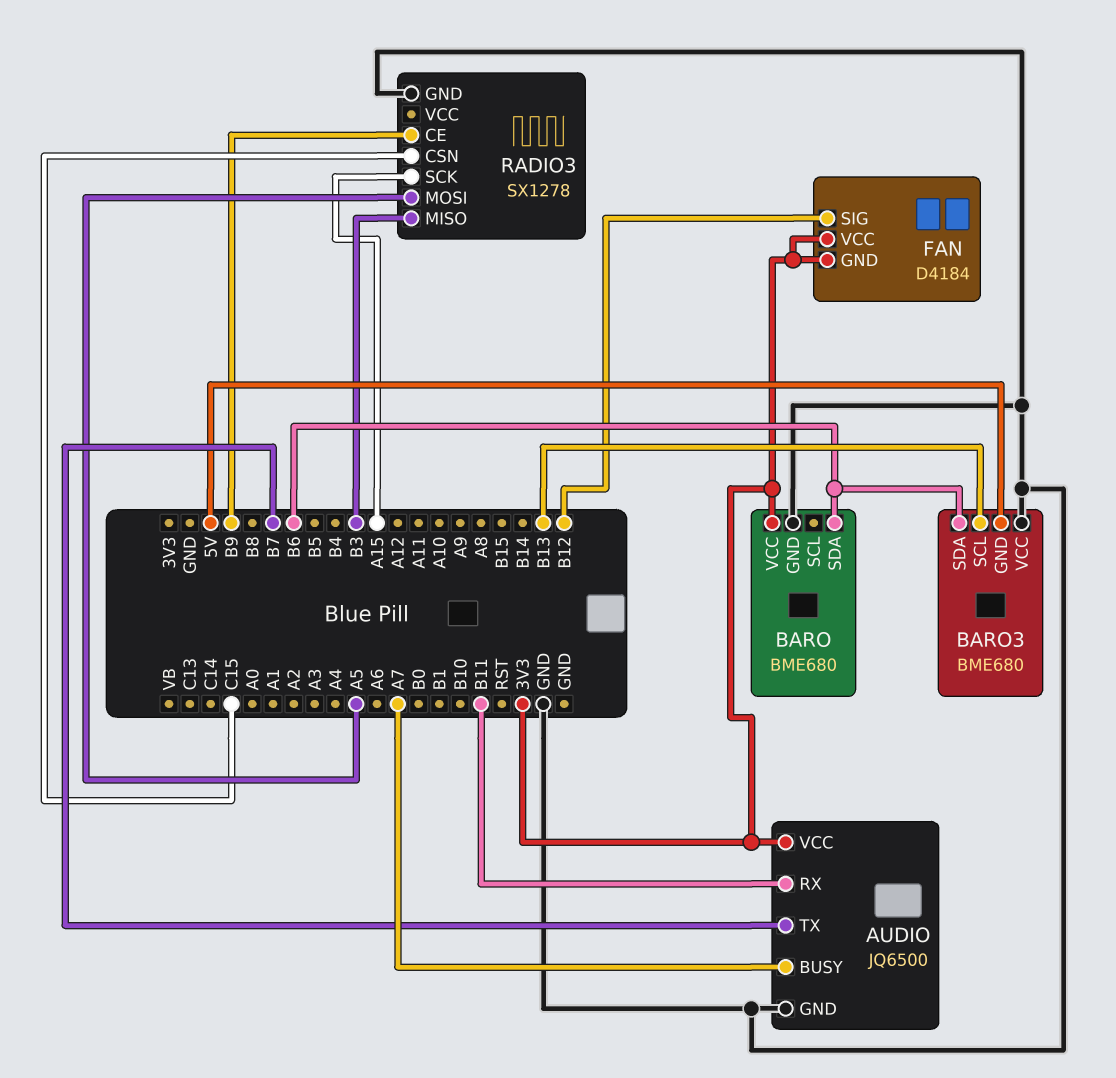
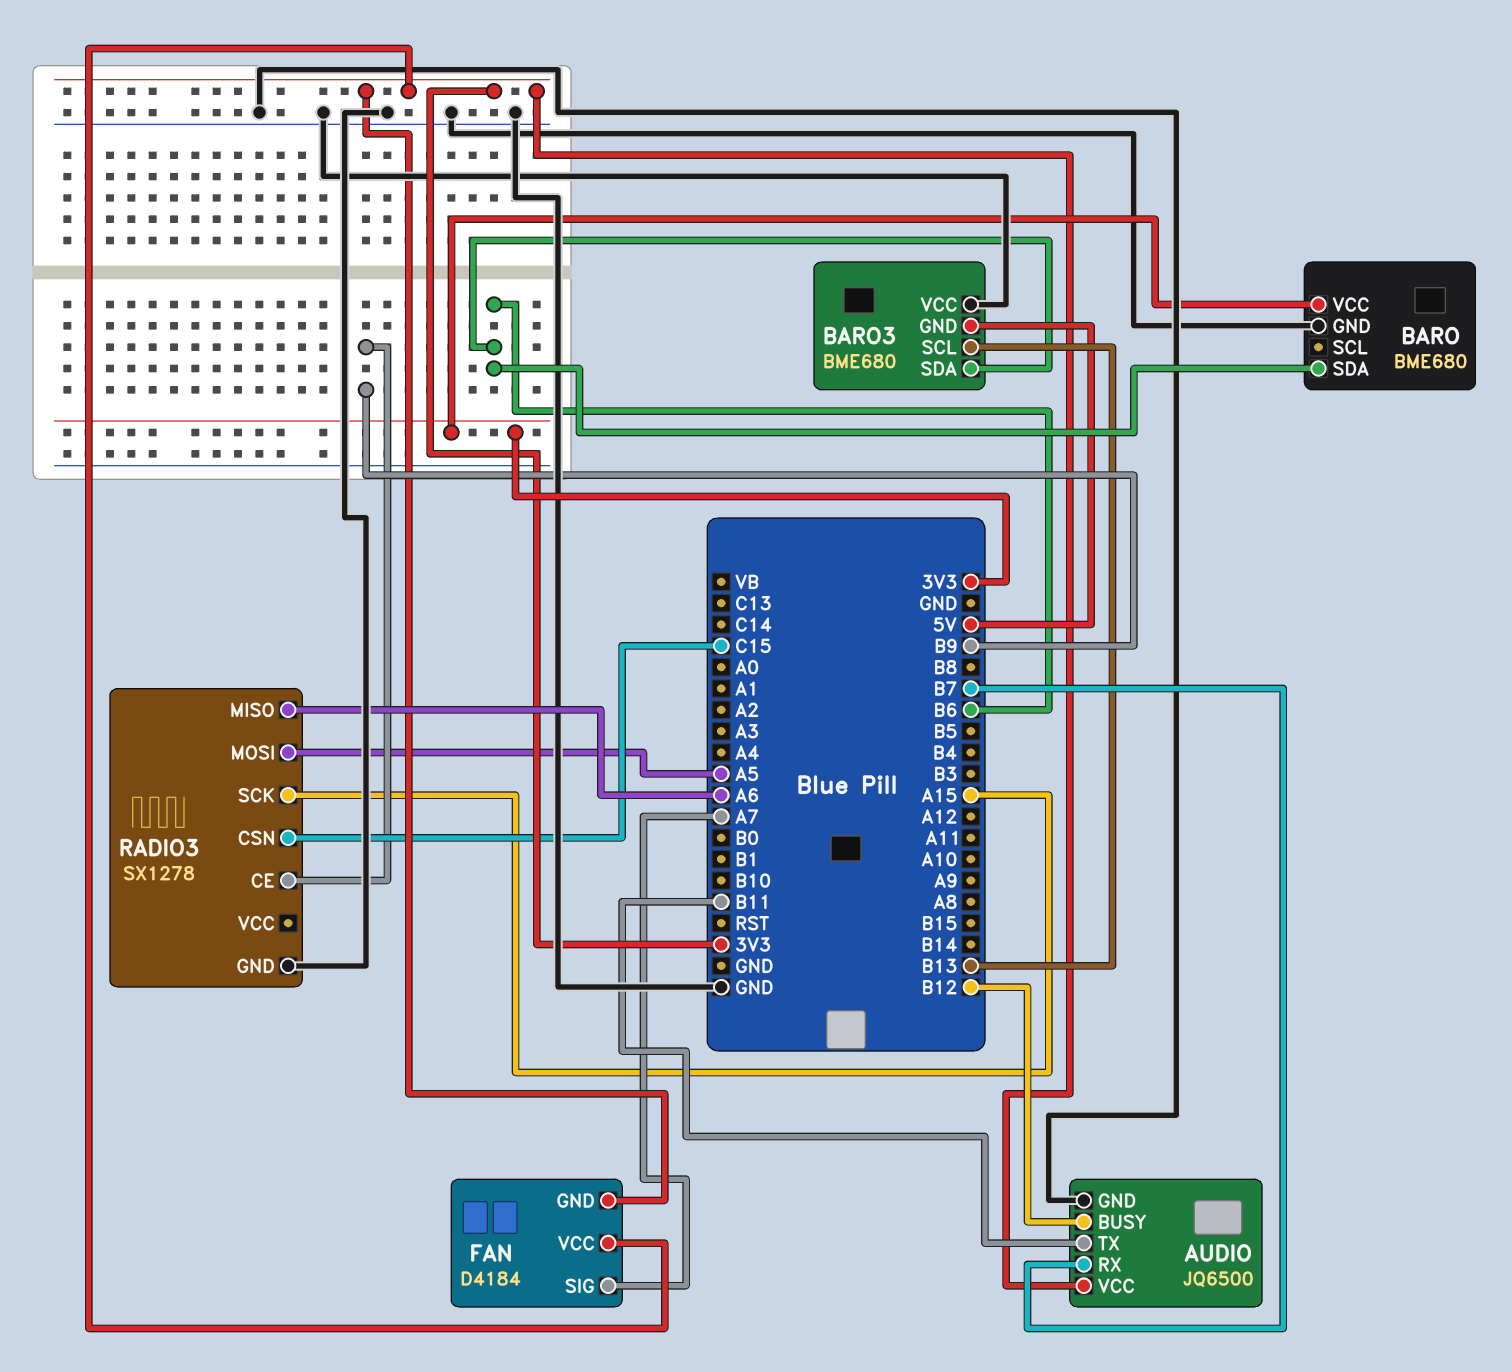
AUDIO pin BUSY: A7 -> B12
AUDIO pin RX: B11 -> B7
AUDIO pin TX: B7 -> B11
FAN pin SIG: B12 -> A7
RADIO3 pin MISO: B3 -> A6

